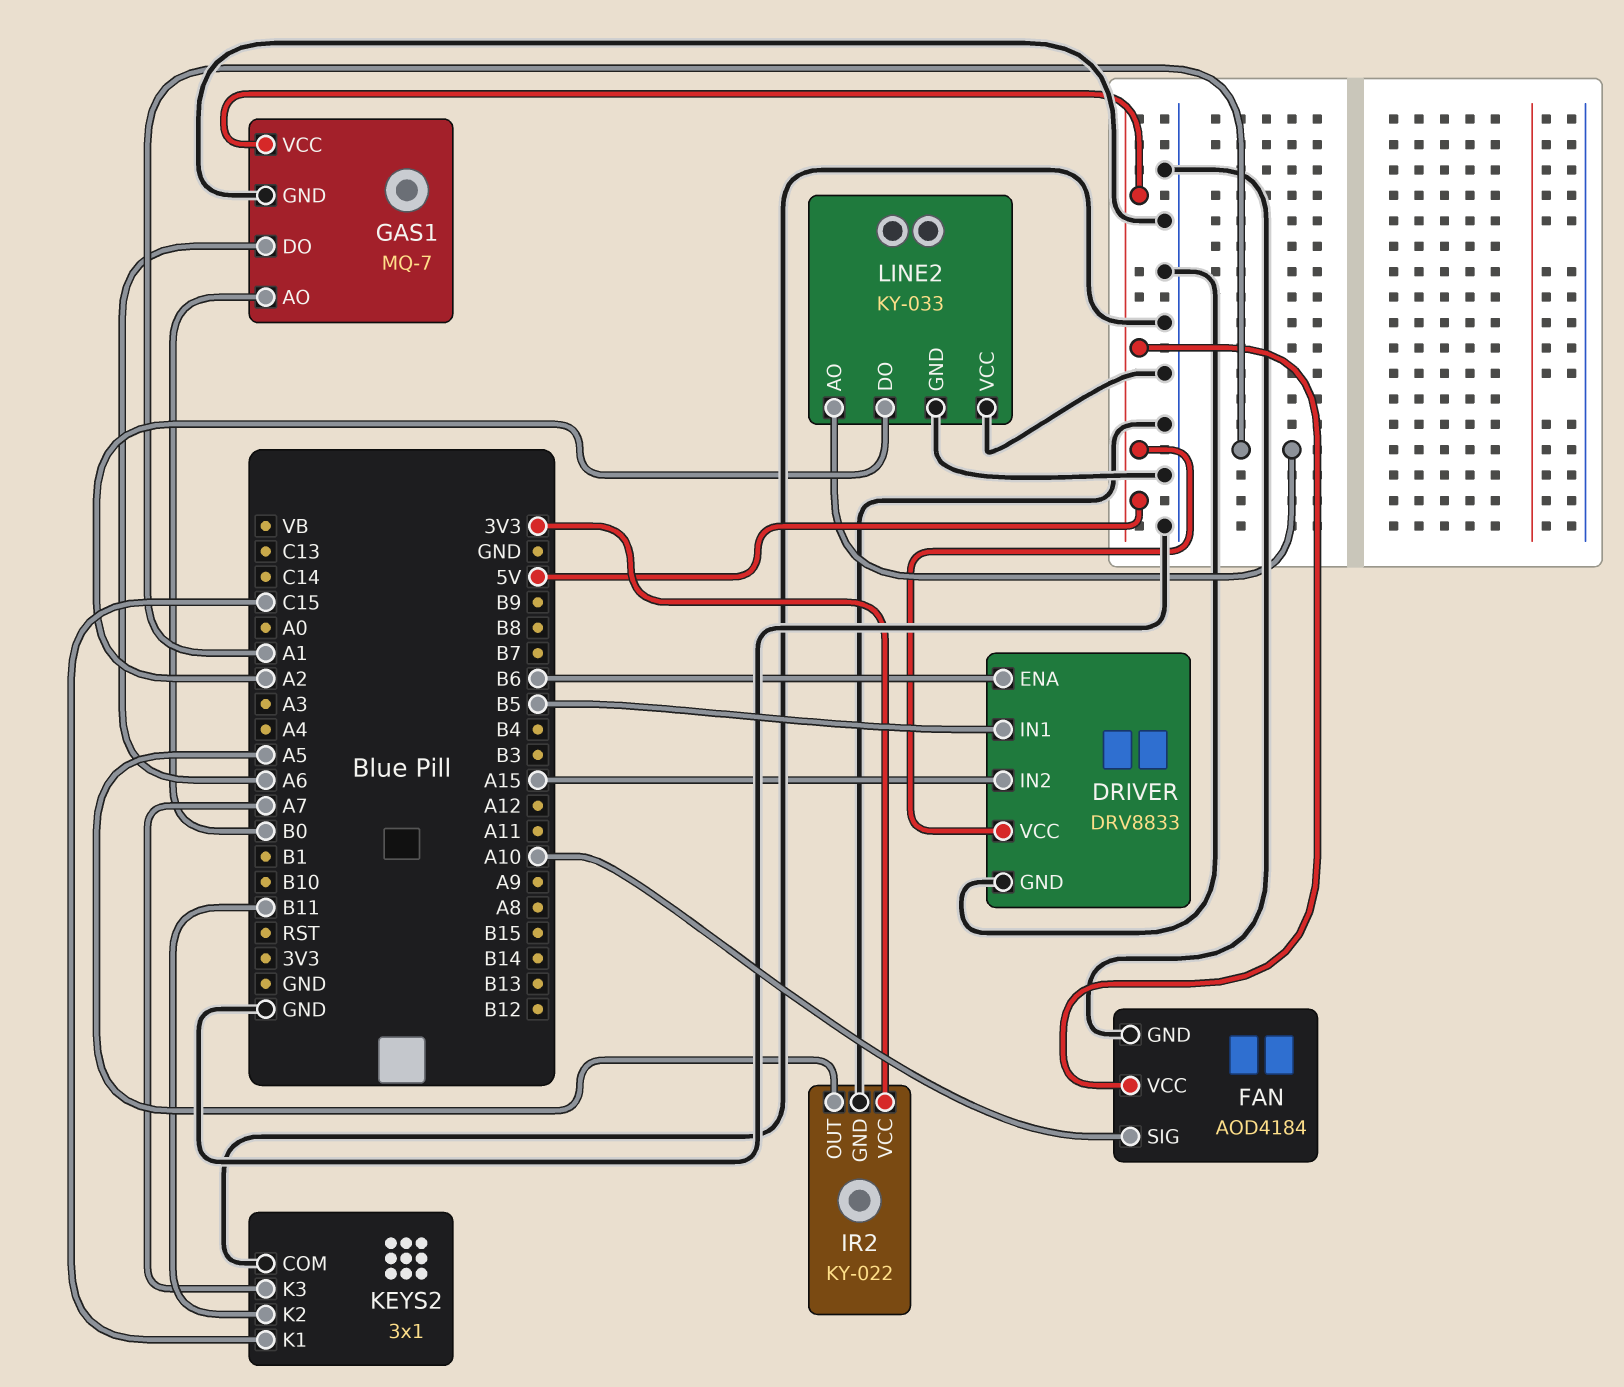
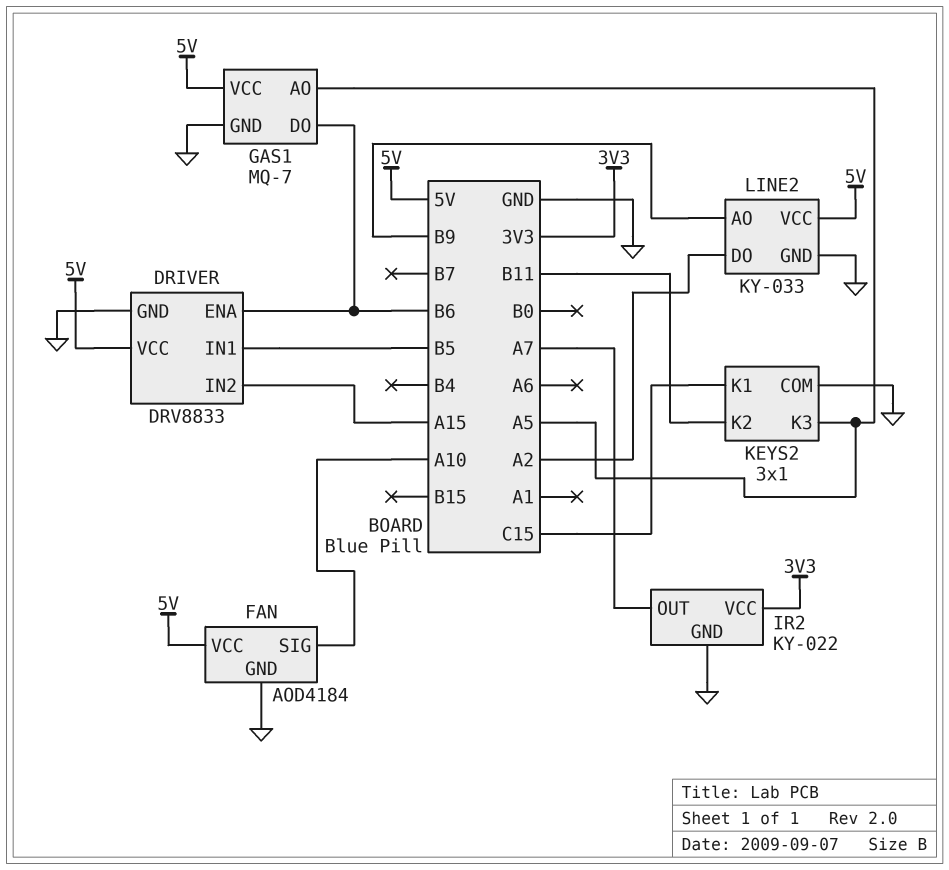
GAS1 pin AO: B0 -> A5
GAS1 pin DO: A6 -> B6
IR2 pin OUT: A5 -> A7
KEYS2 pin K3: A7 -> A5
LINE2 pin AO: A1 -> B9
LINE2 pin VCC: GND -> 5V

